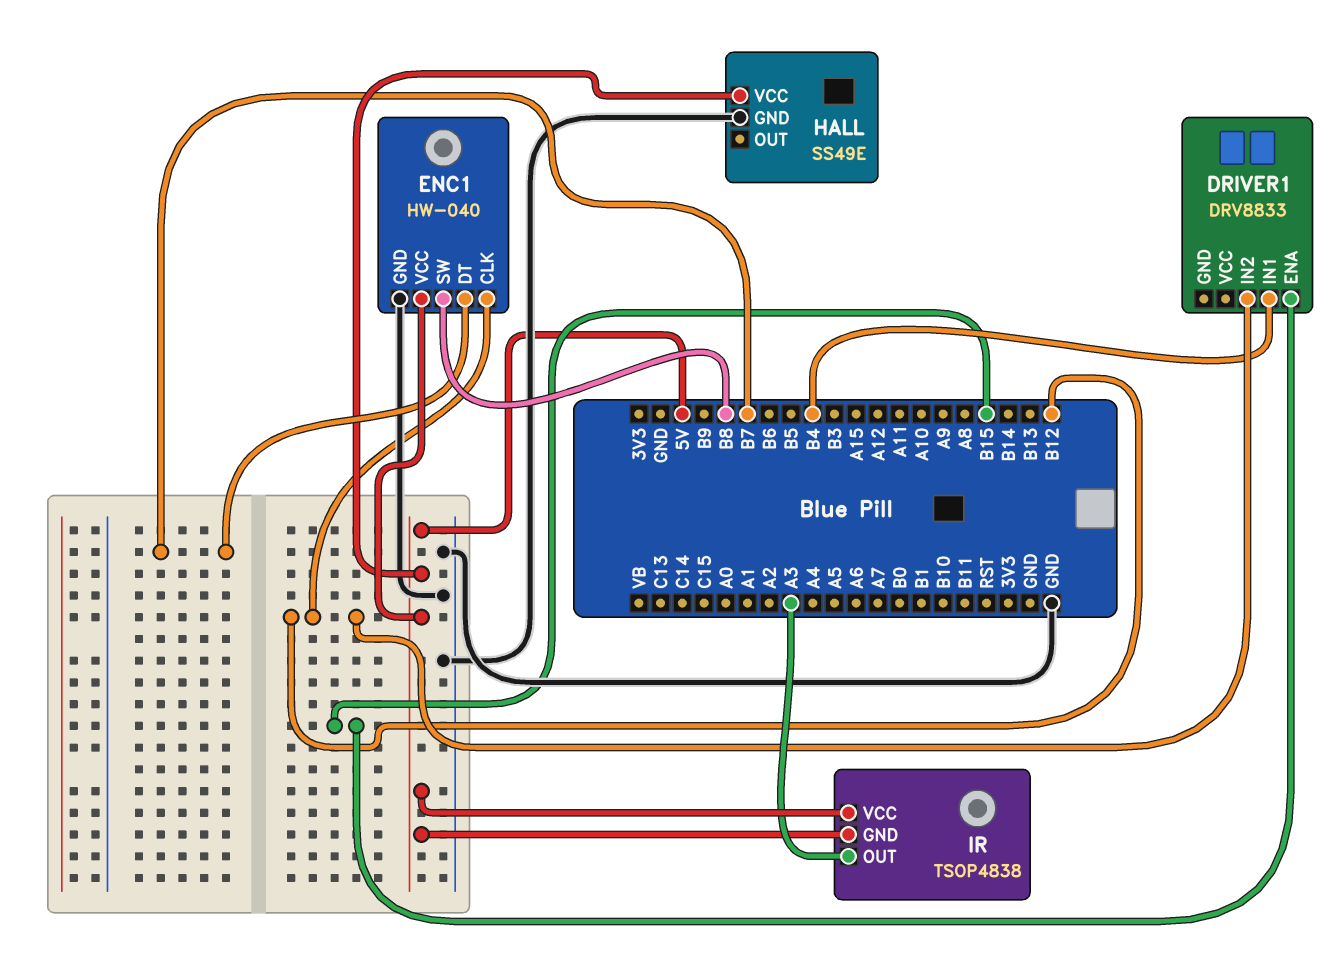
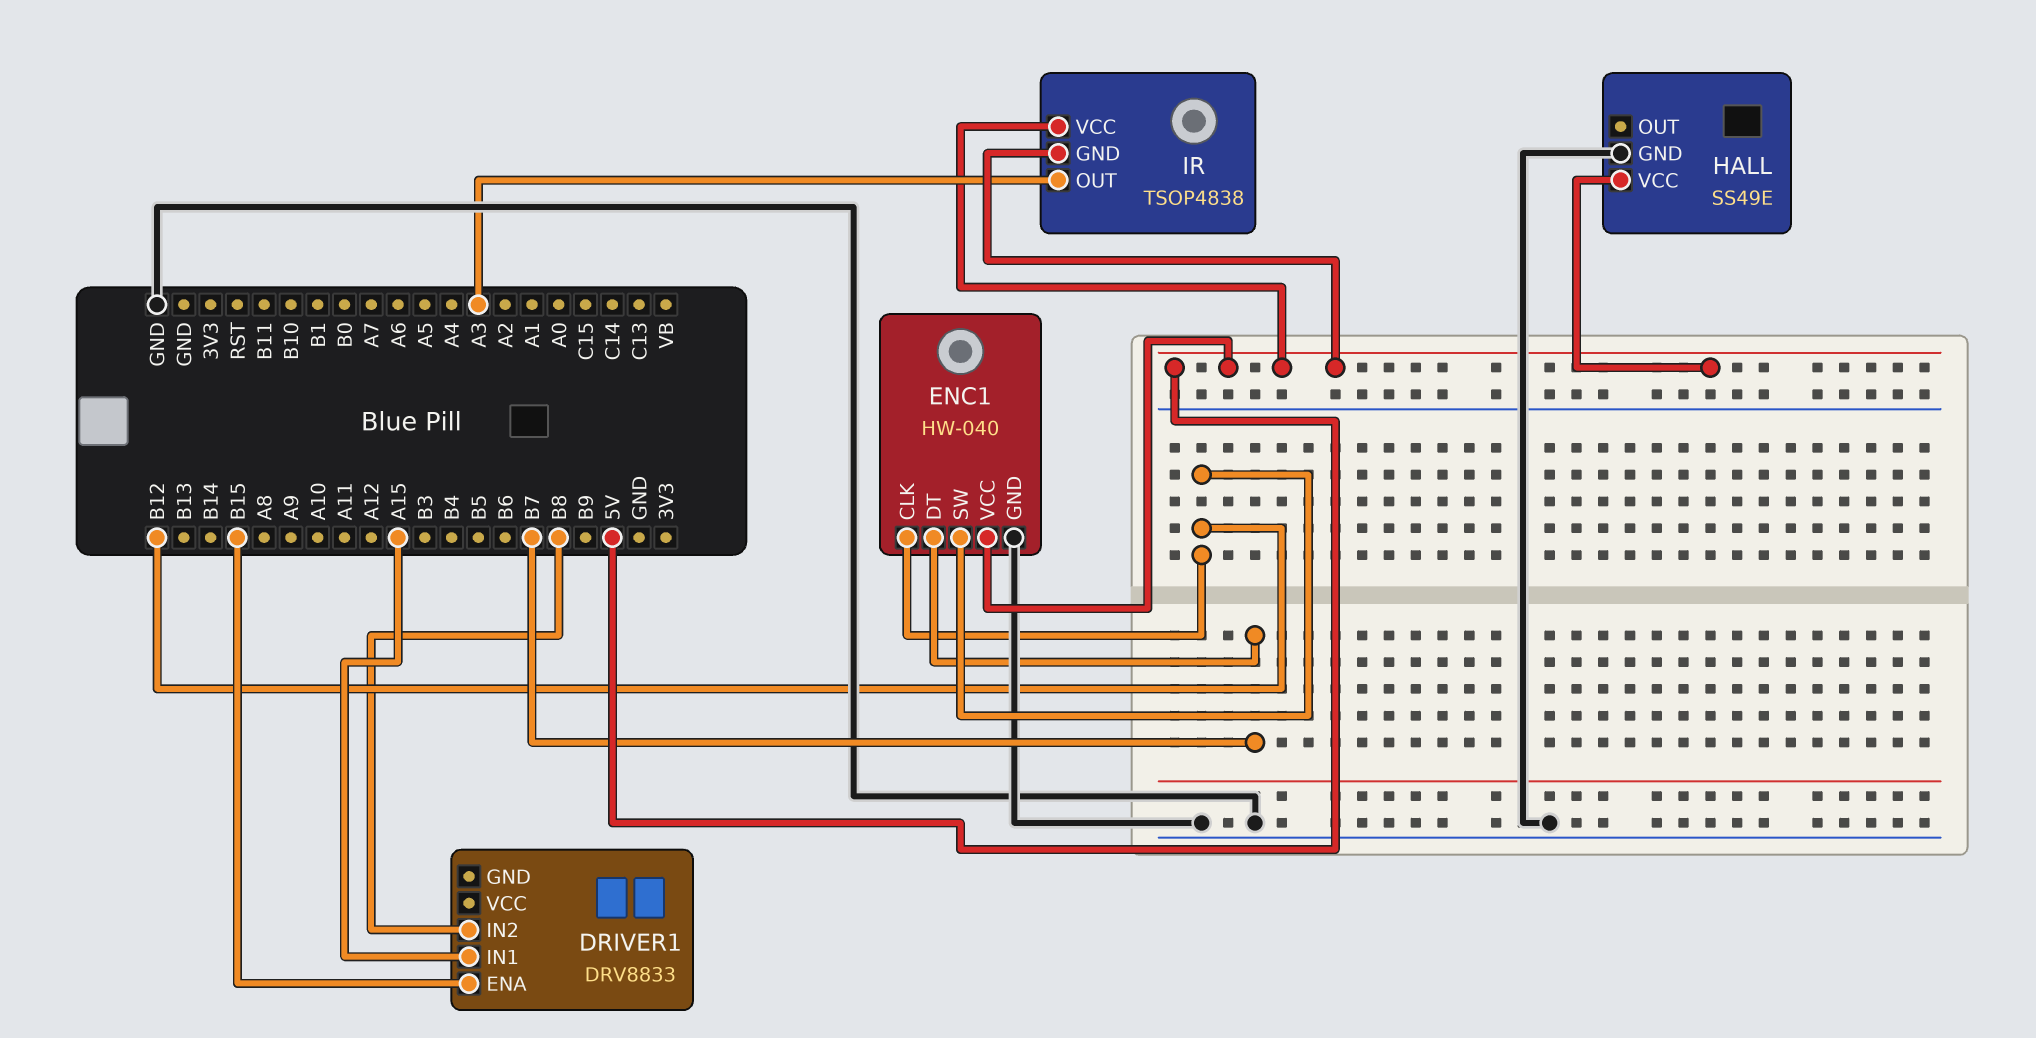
DRIVER1 pin IN1: B4 -> A15
DRIVER1 pin IN2: B12 -> B8
ENC1 pin SW: B8 -> B12

